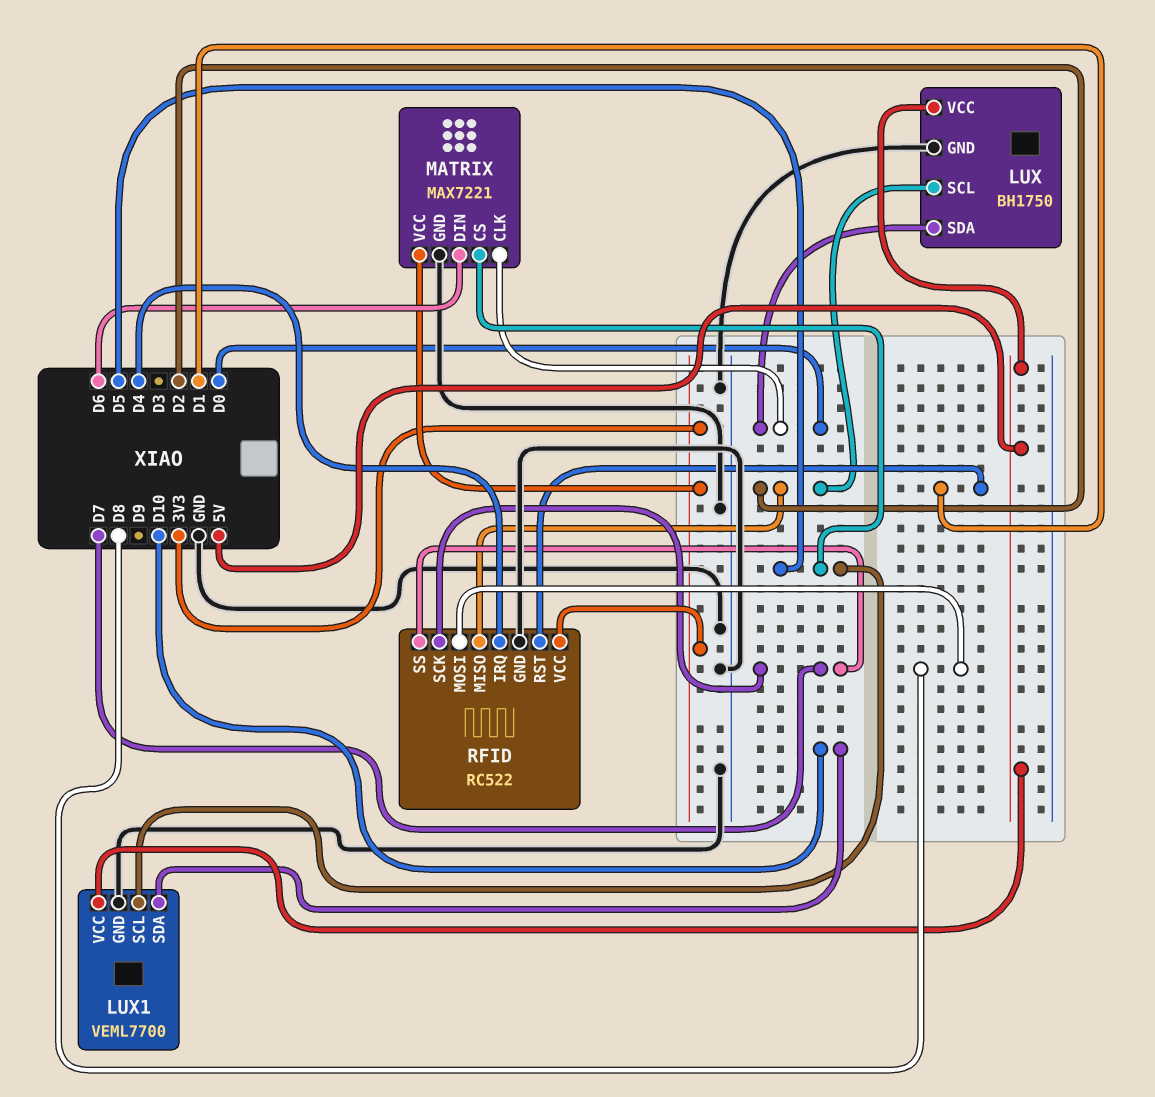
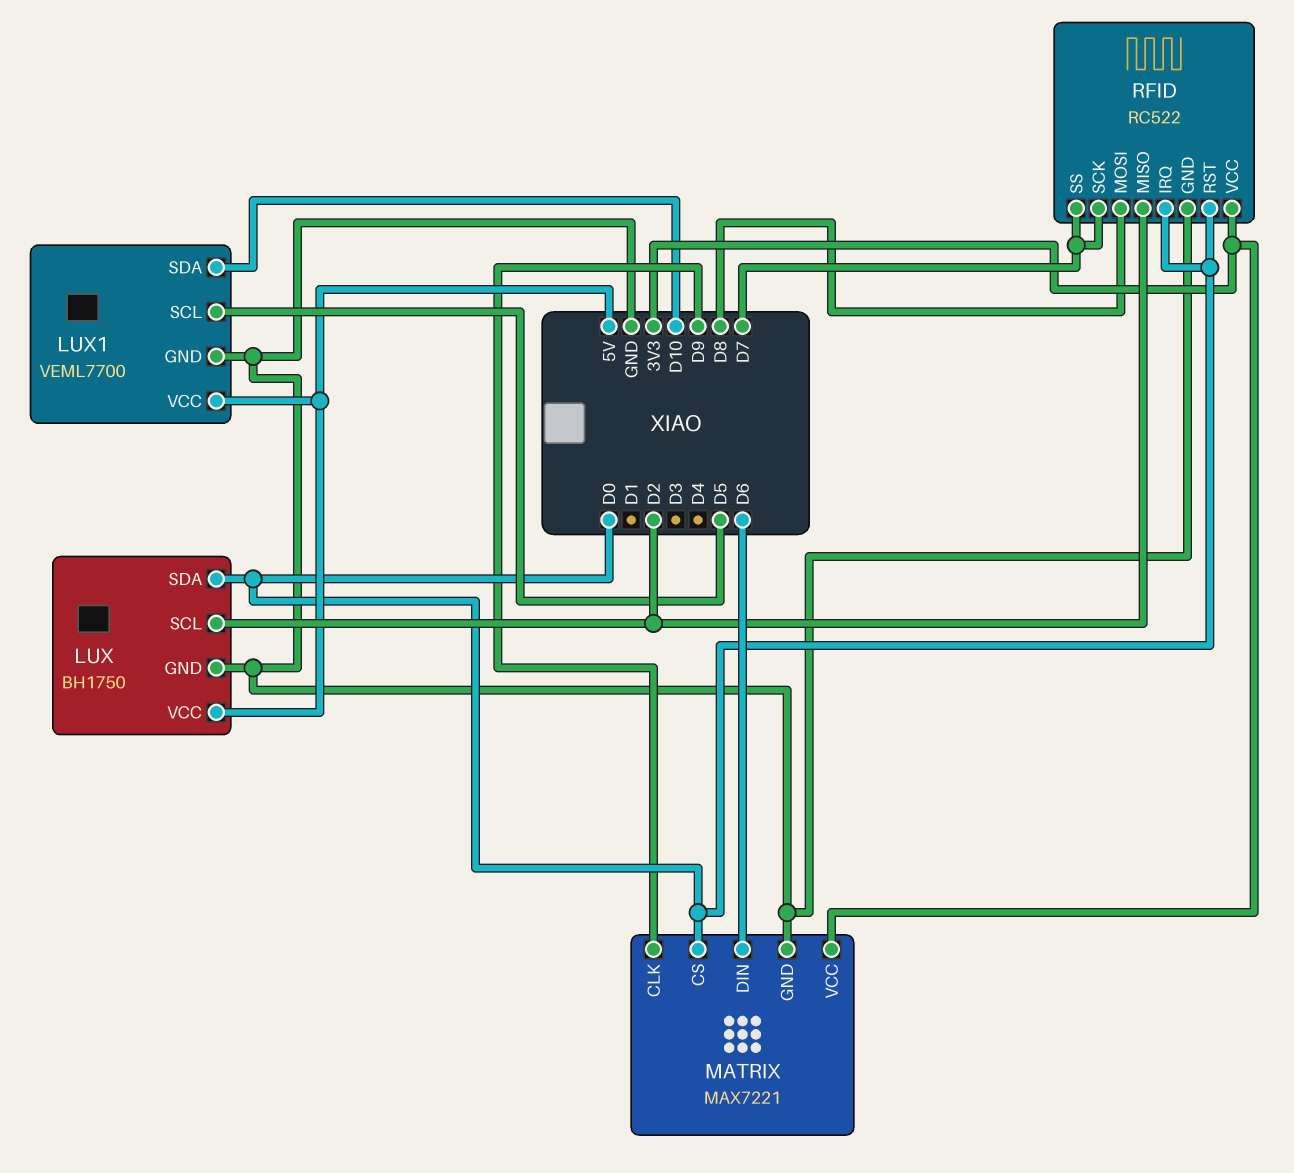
MATRIX pin CLK: D0 -> D9
MATRIX pin CS: D5 -> D0
RFID pin IRQ: D4 -> D0
RFID pin RST: D1 -> D0

